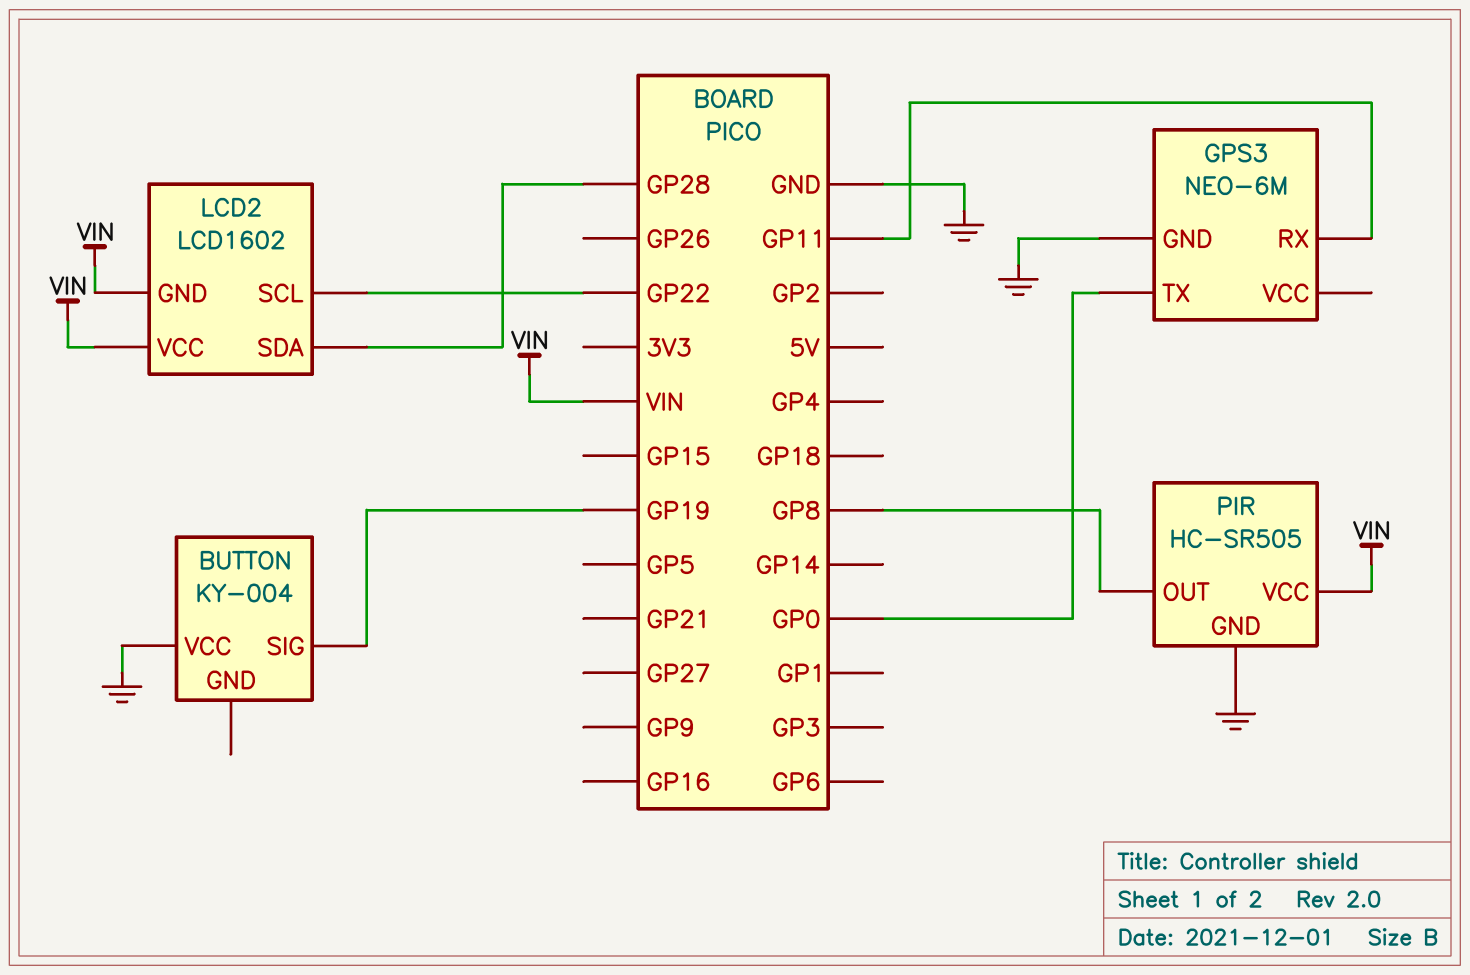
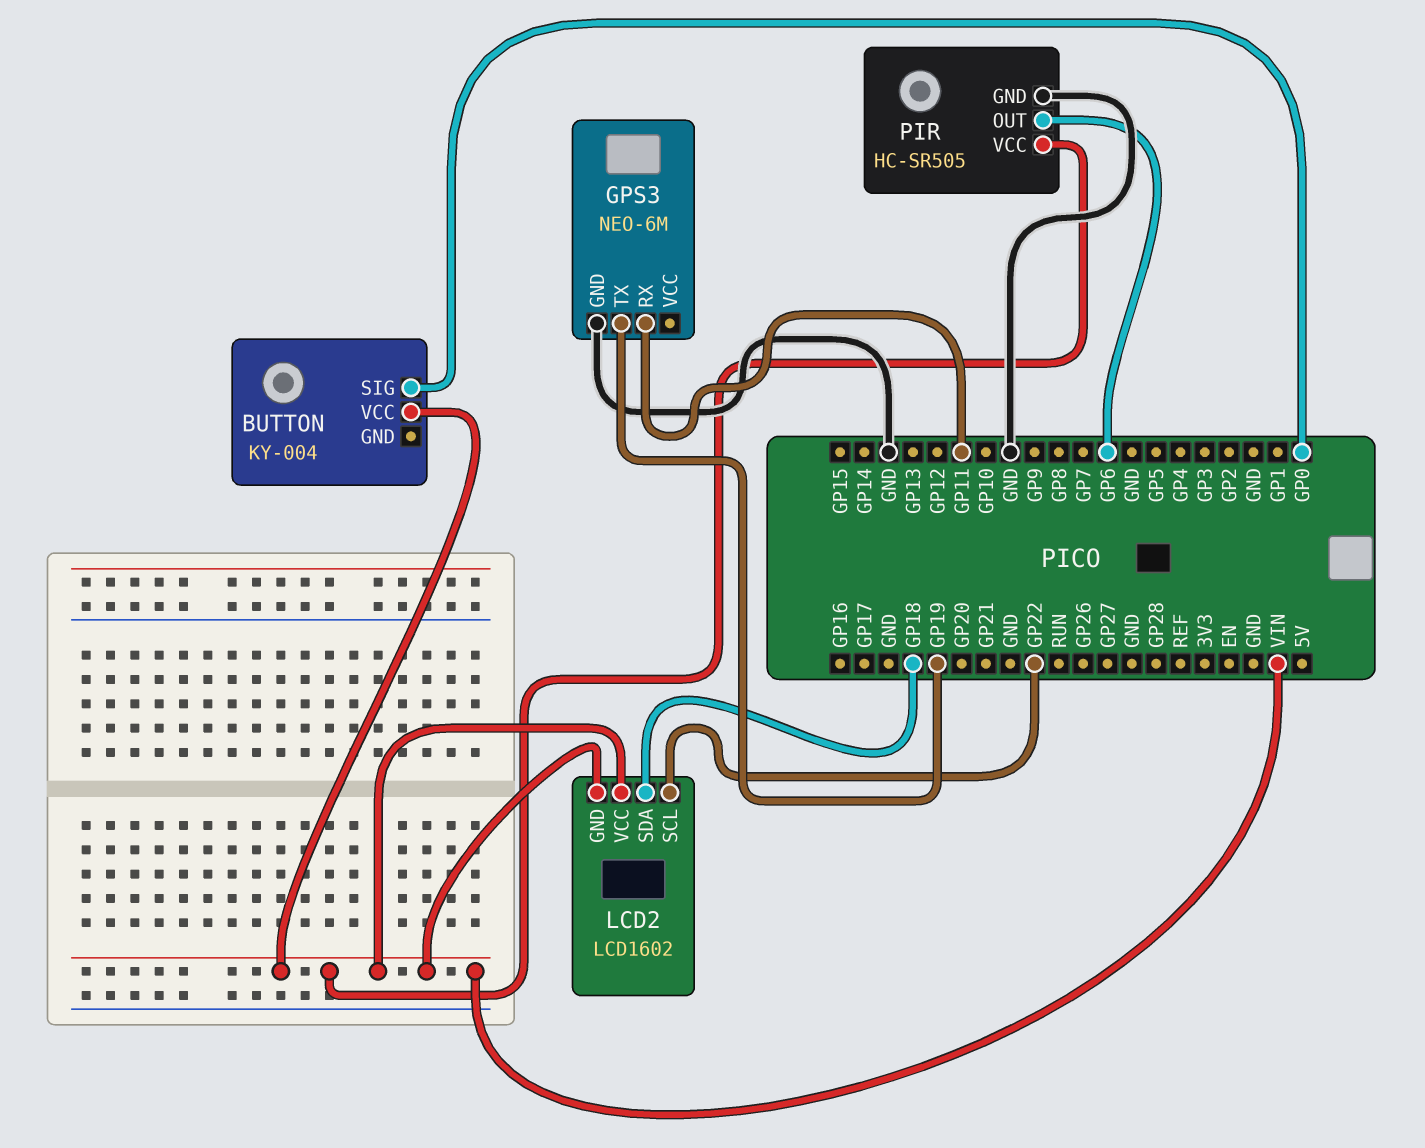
BUTTON pin SIG: GP19 -> GP0
BUTTON pin VCC: GND -> VIN
GPS3 pin TX: GP0 -> GP19
LCD2 pin SDA: GP28 -> GP18
PIR pin OUT: GP8 -> GP6

